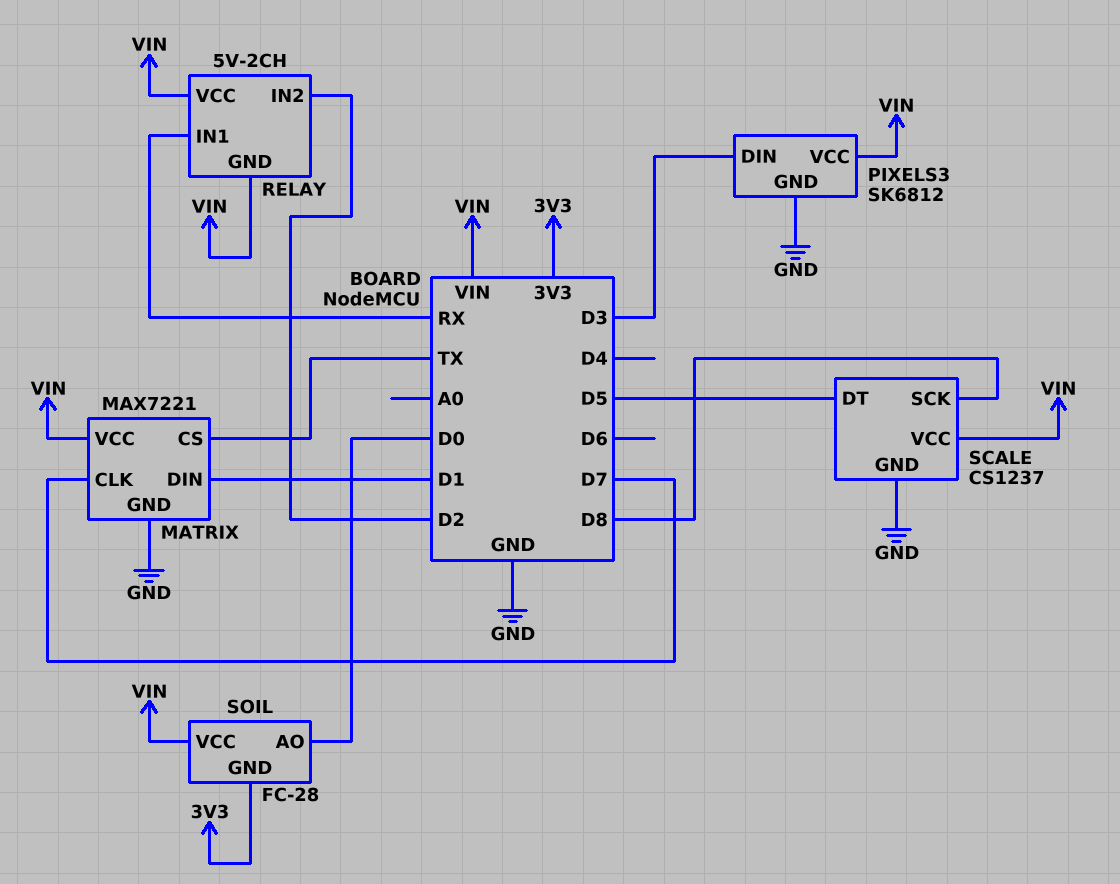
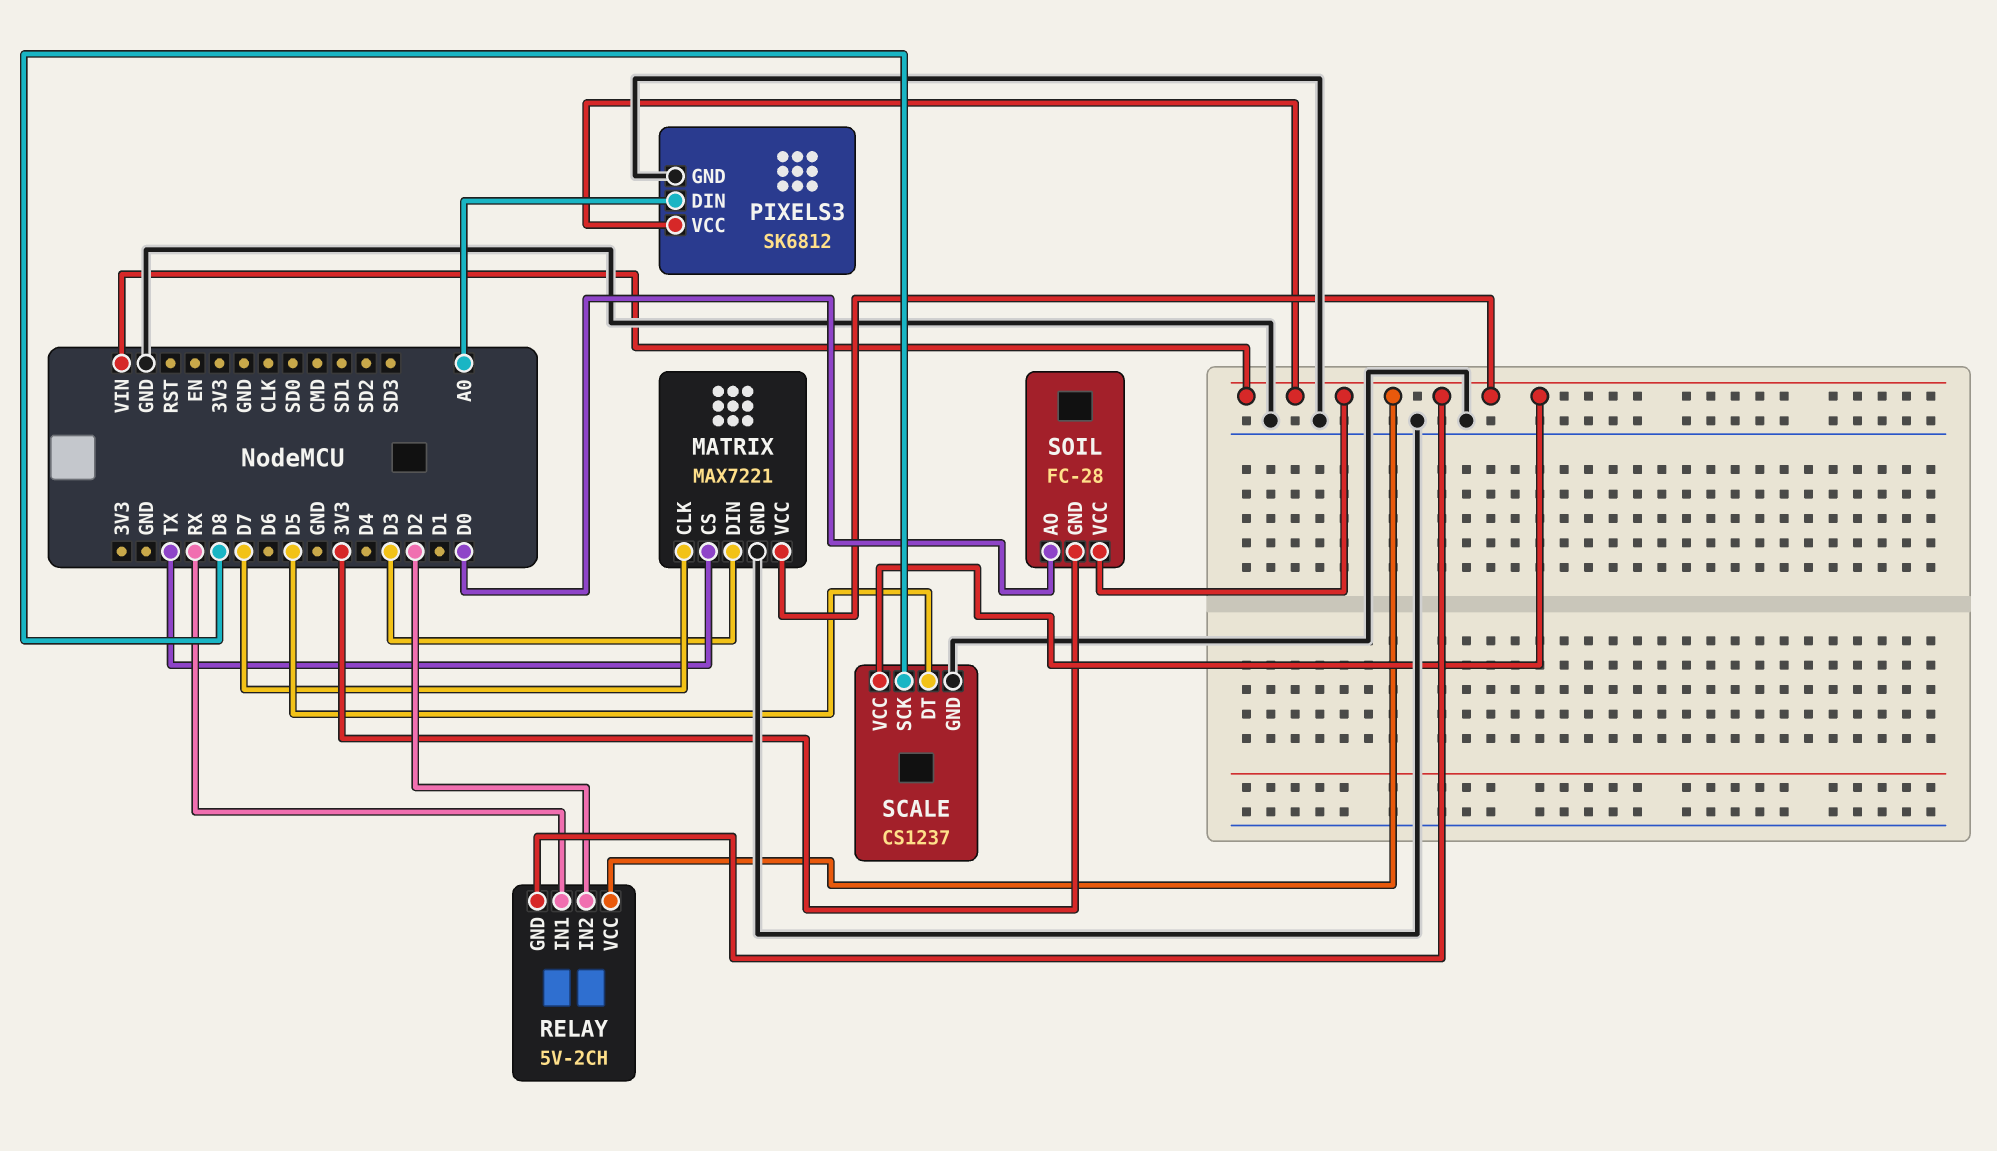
MATRIX pin DIN: D1 -> D3
PIXELS3 pin DIN: D3 -> A0

